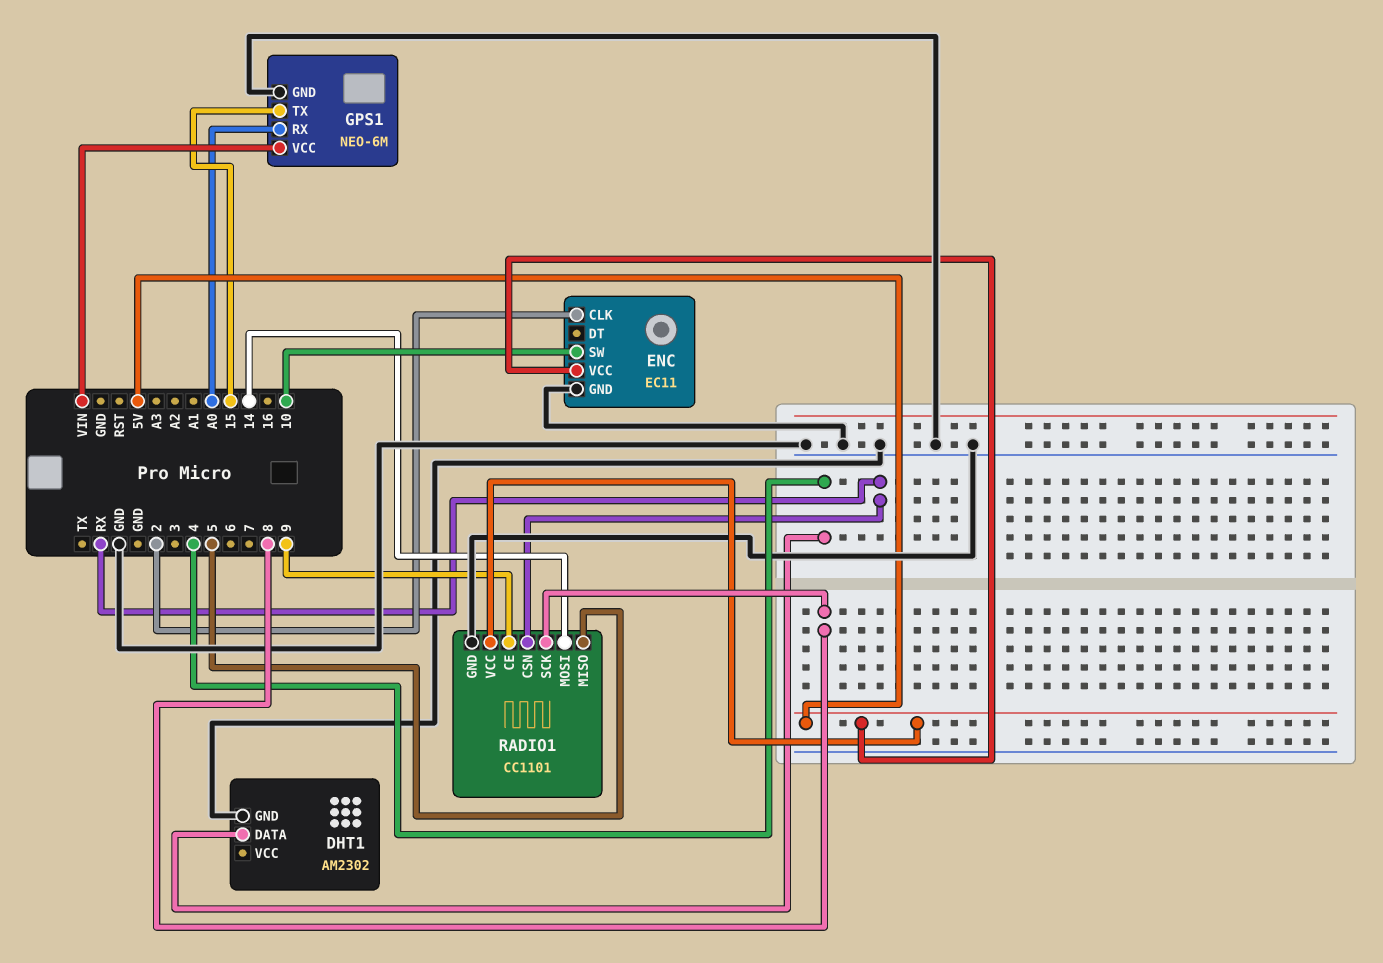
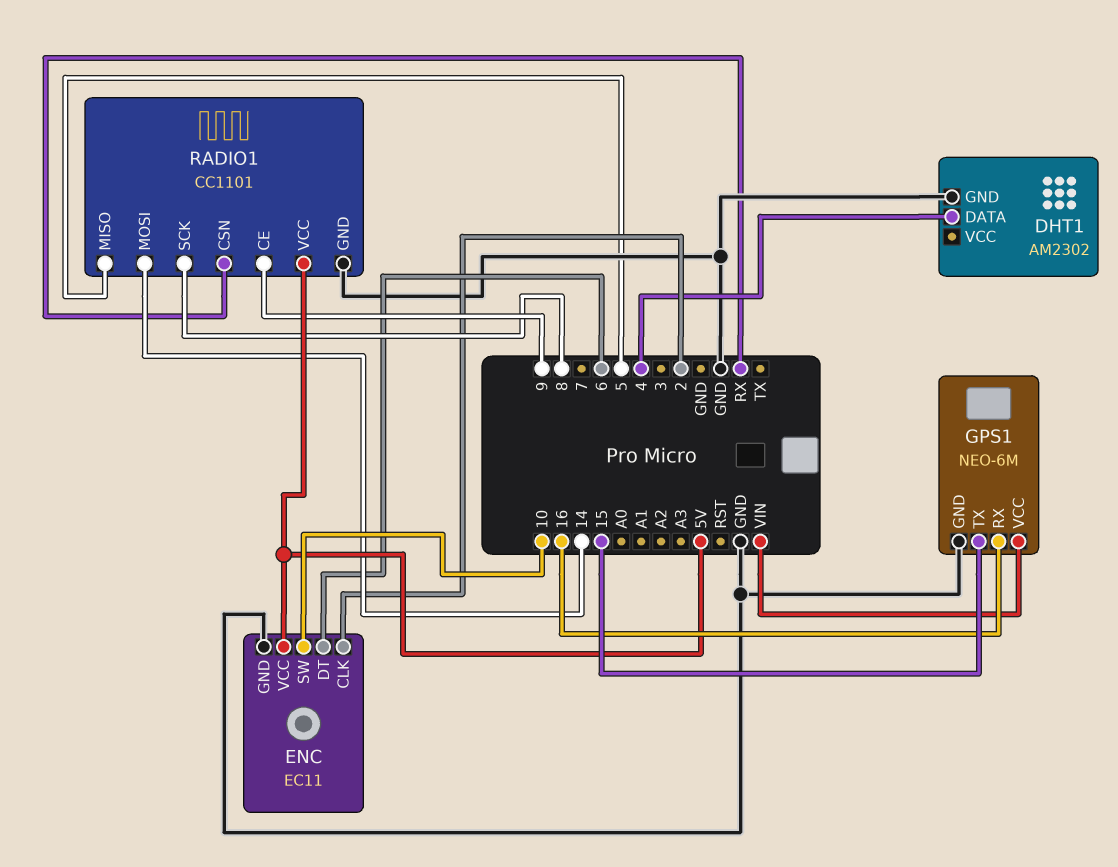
ENC pin DT: none -> 6
GPS1 pin RX: A0 -> 16

